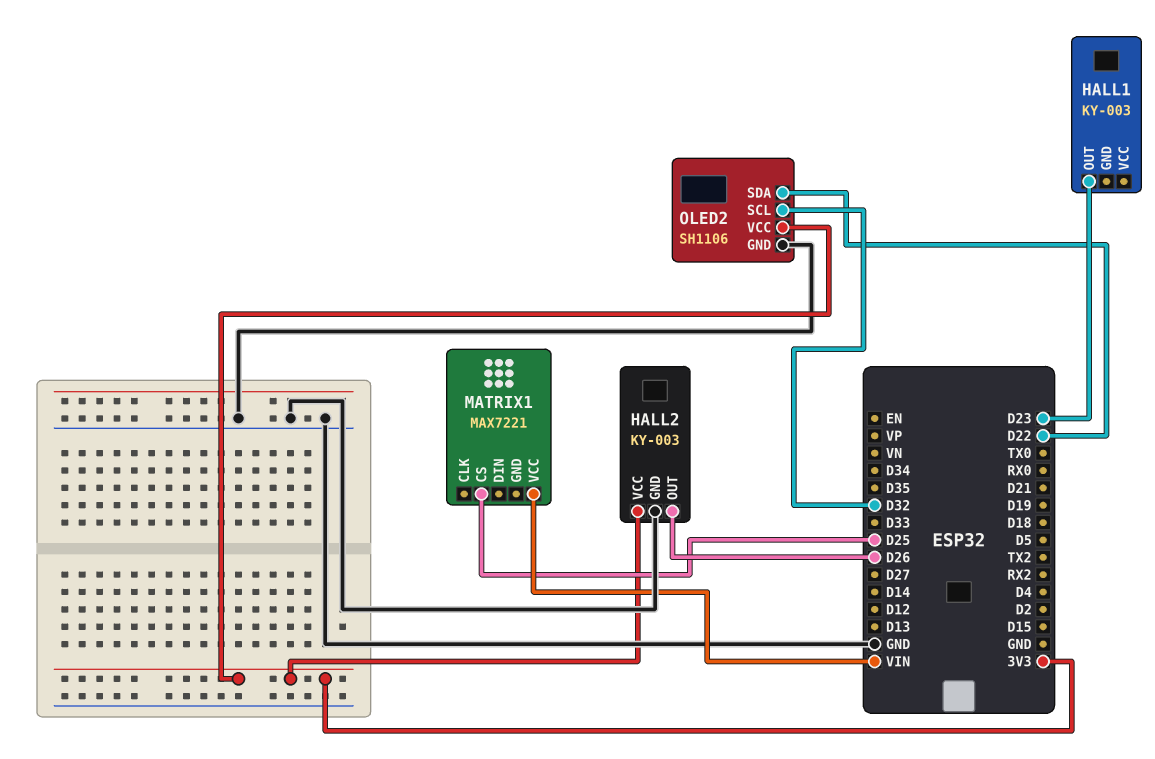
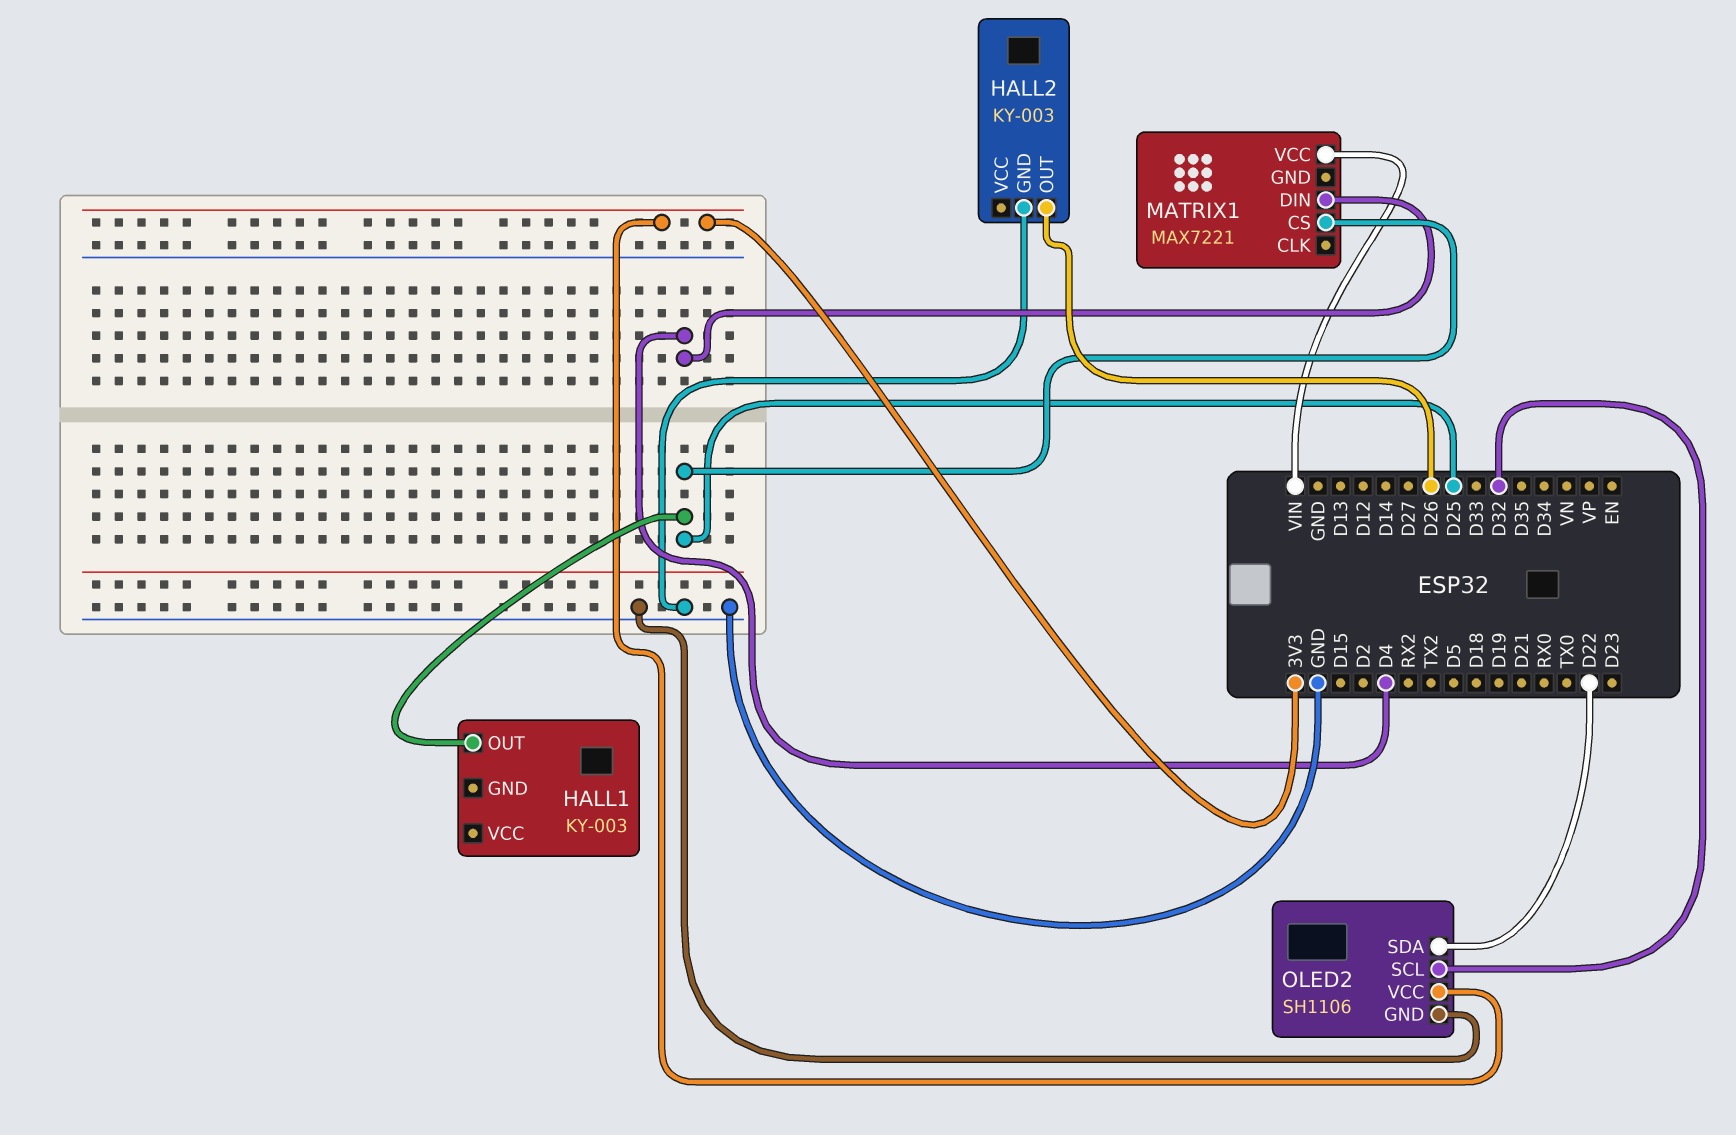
HALL1 pin OUT: D23 -> D25
HALL2 pin VCC: 3V3 -> none
MATRIX1 pin DIN: none -> D4

